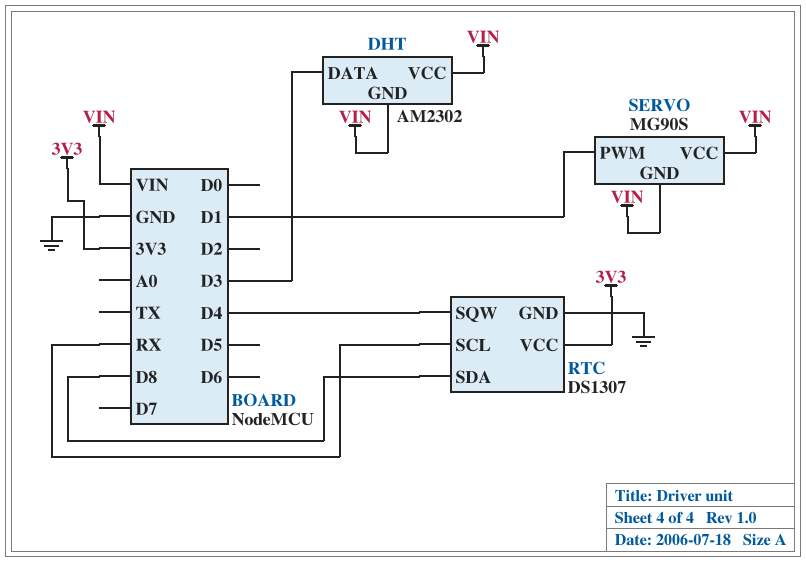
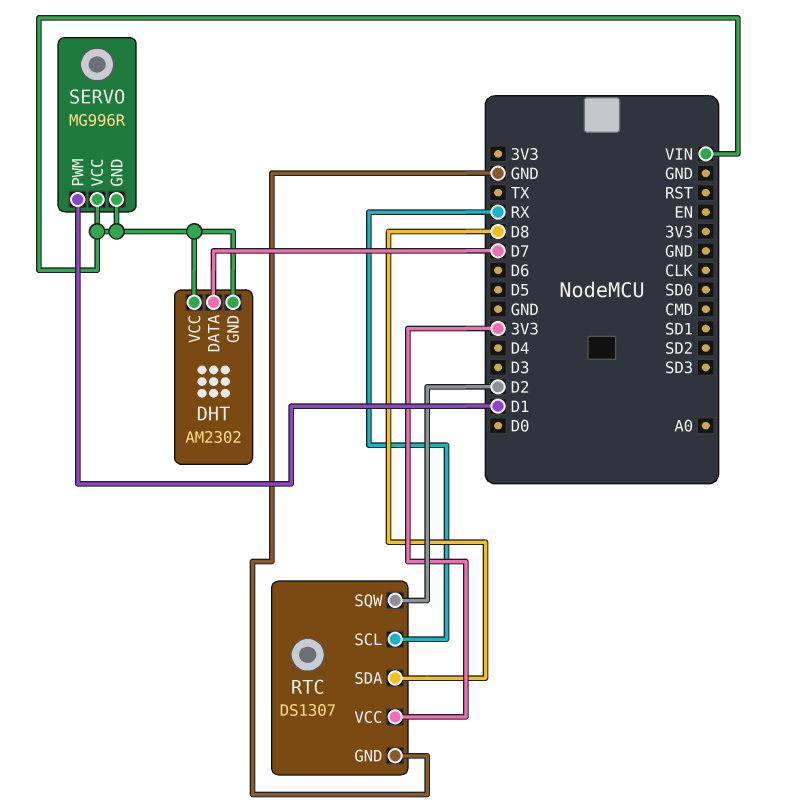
DHT pin DATA: D3 -> D7
RTC pin SQW: D4 -> D2
SERVO: MG90S -> MG996R

